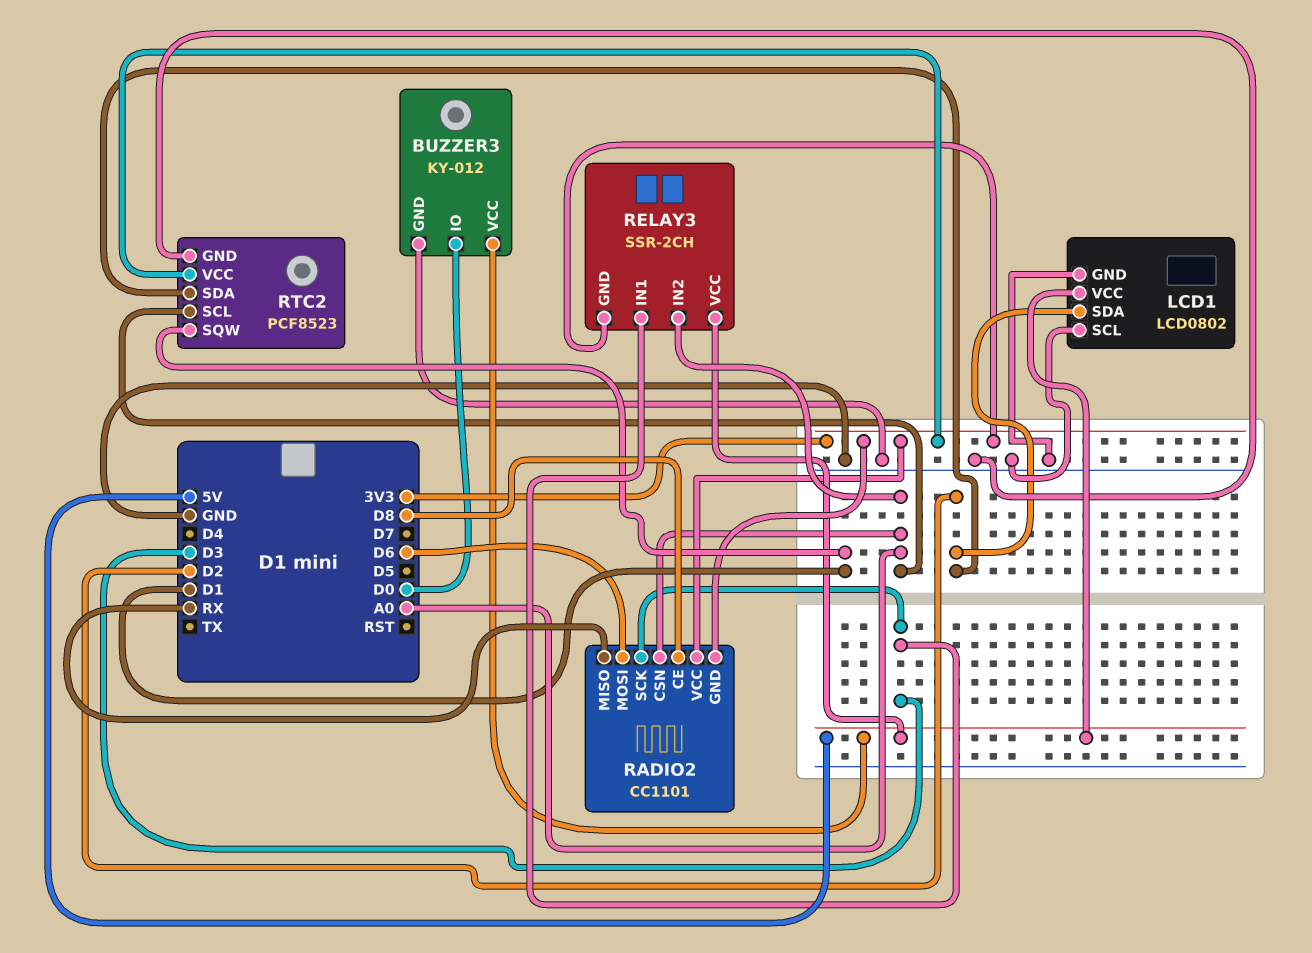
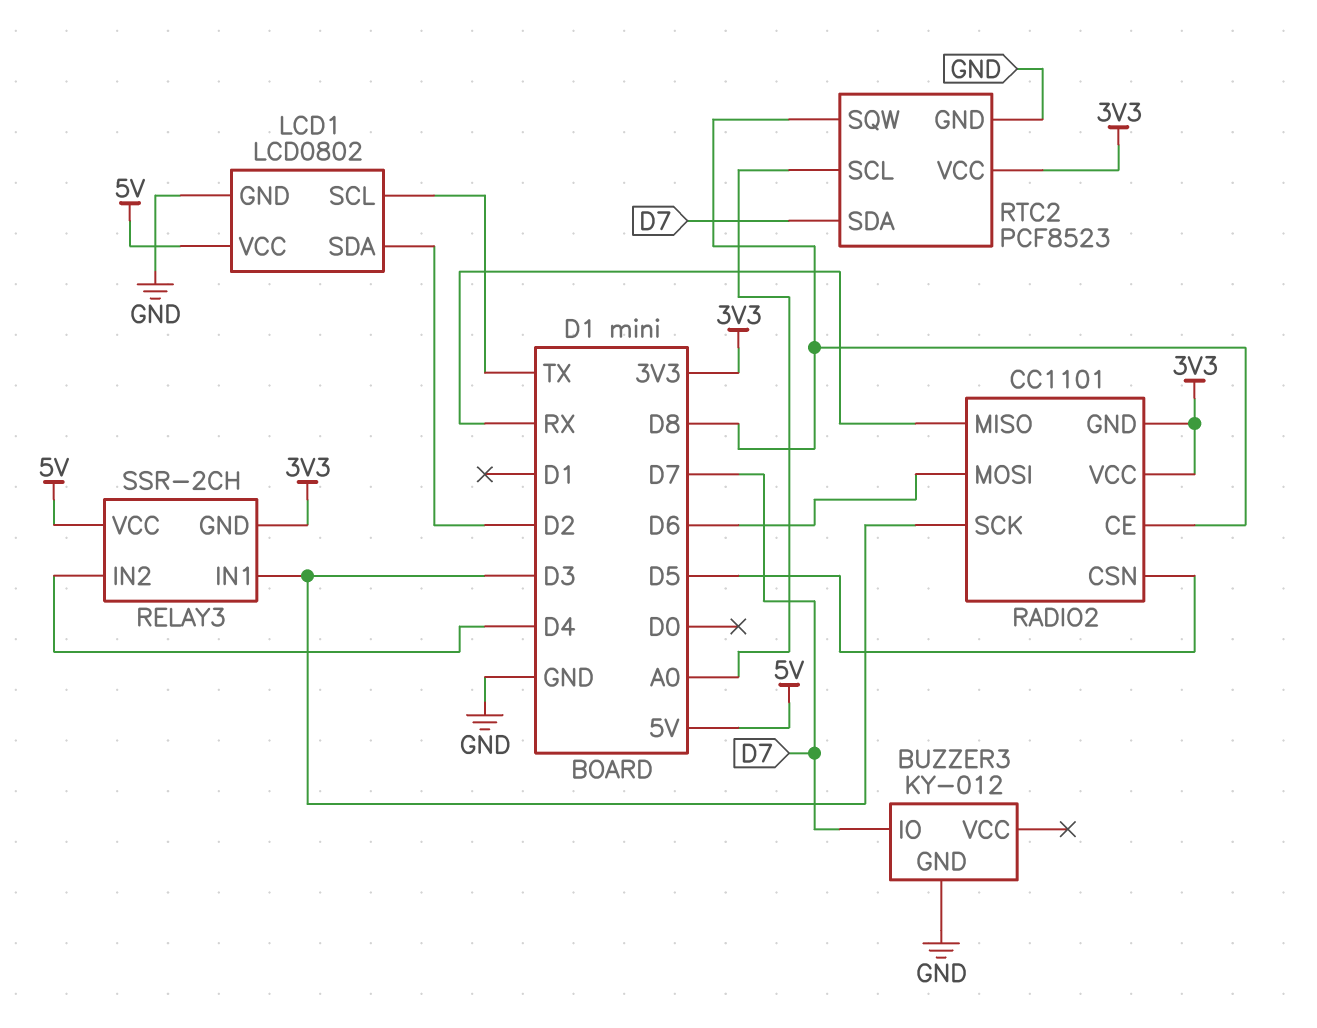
BUZZER3 pin IO: D0 -> D7
BUZZER3 pin VCC: 5V -> none
LCD1 pin SCL: GND -> TX
RADIO2 pin CSN: A0 -> D5
RELAY3 pin IN2: A0 -> D4
RTC2 pin SDA: D2 -> D7
RTC2 pin SQW: D1 -> D8

